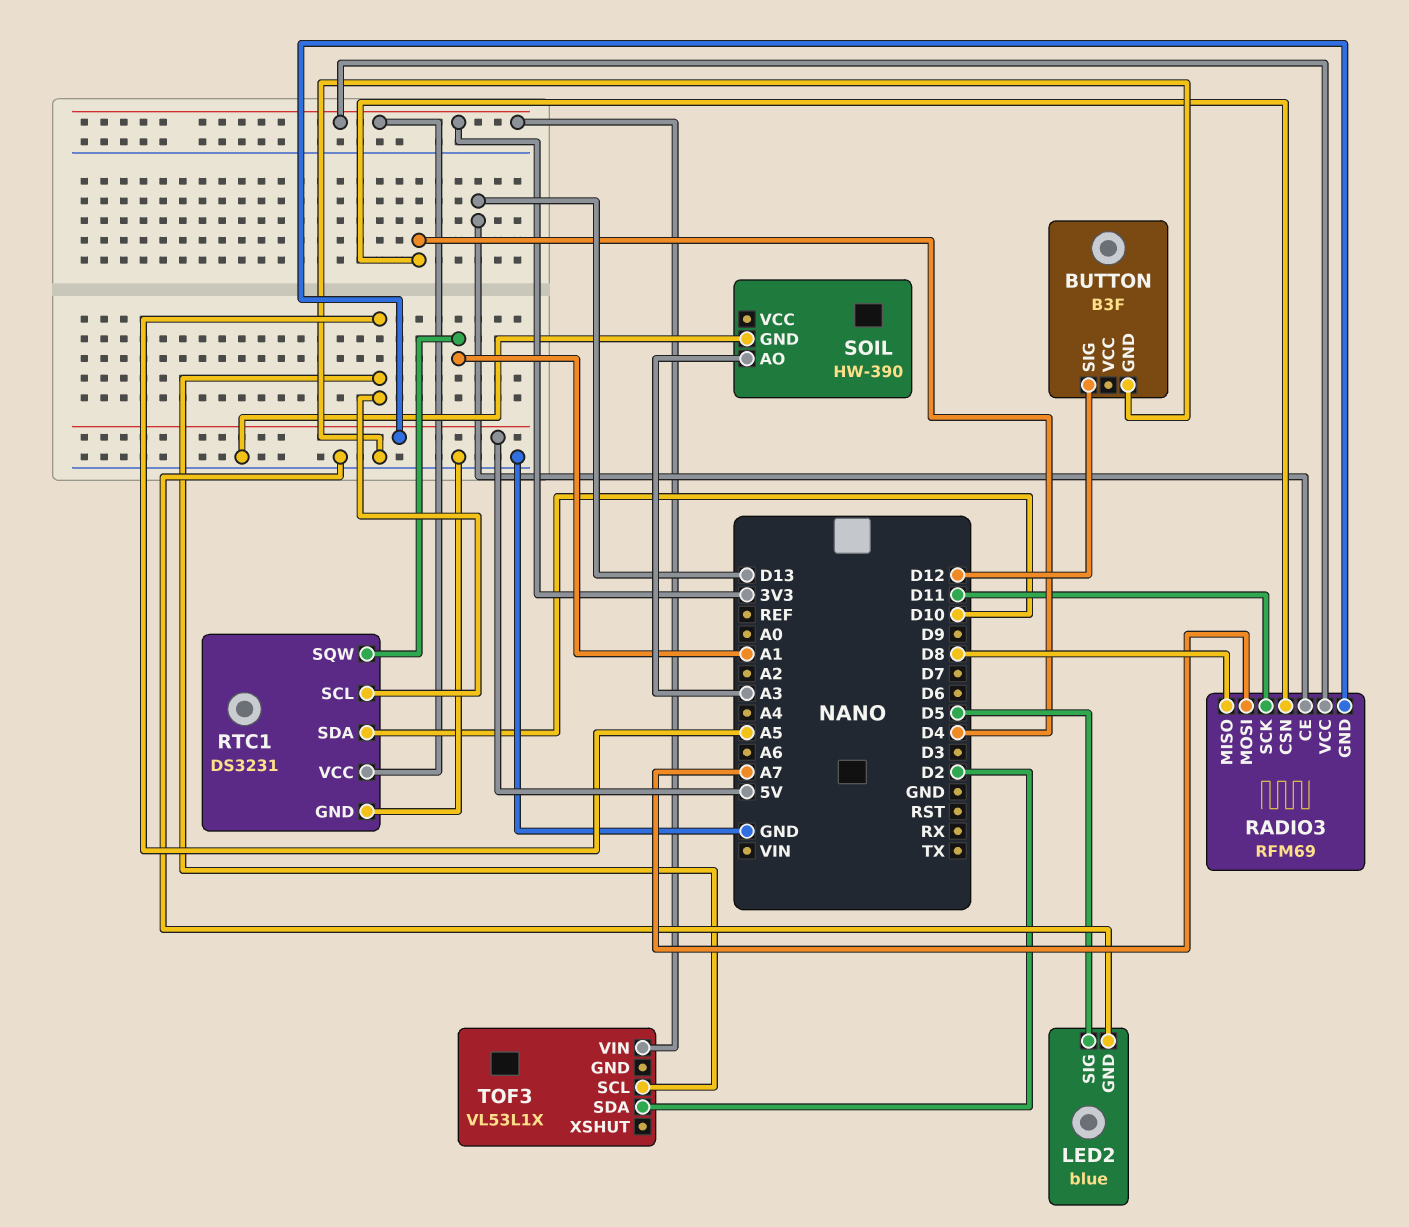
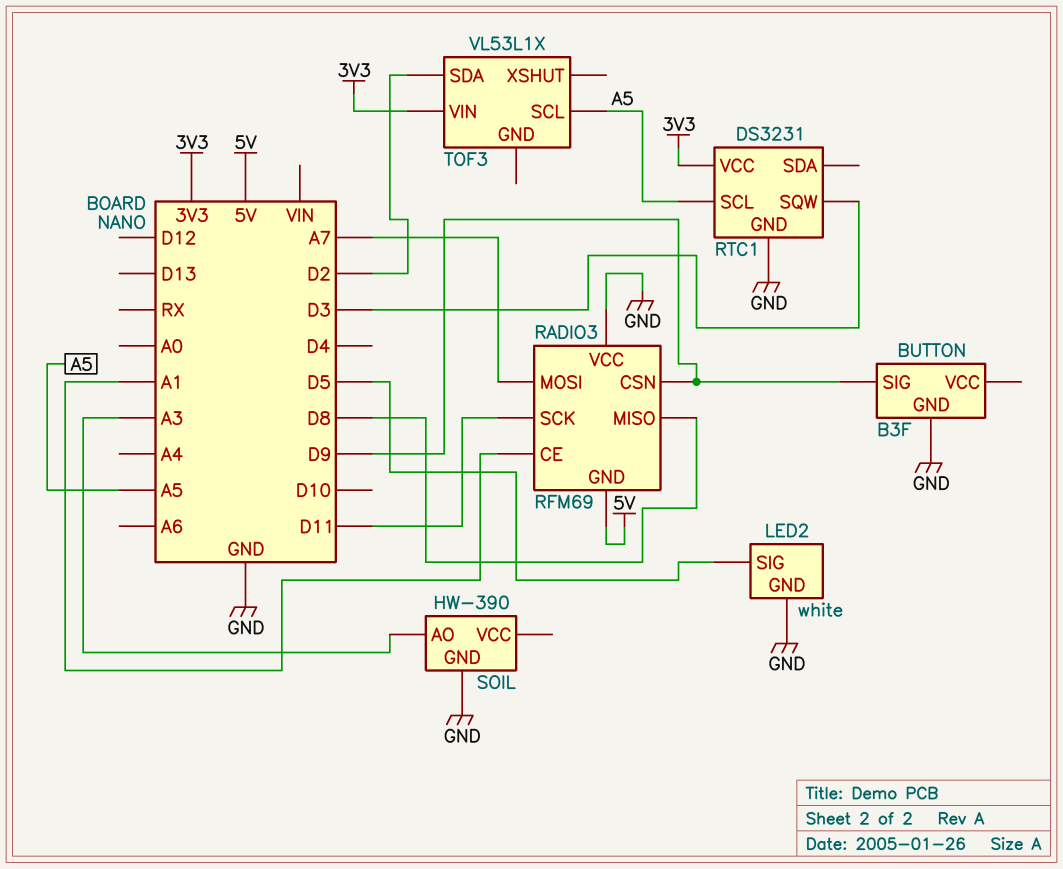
BUTTON pin SIG: D12 -> D9
LED2: blue -> white
RADIO3 pin CE: D13 -> A1
RADIO3 pin CSN: D4 -> D9
RADIO3 pin VCC: 3V3 -> GND
RTC1 pin SDA: D10 -> none
RTC1 pin SQW: A1 -> D3

